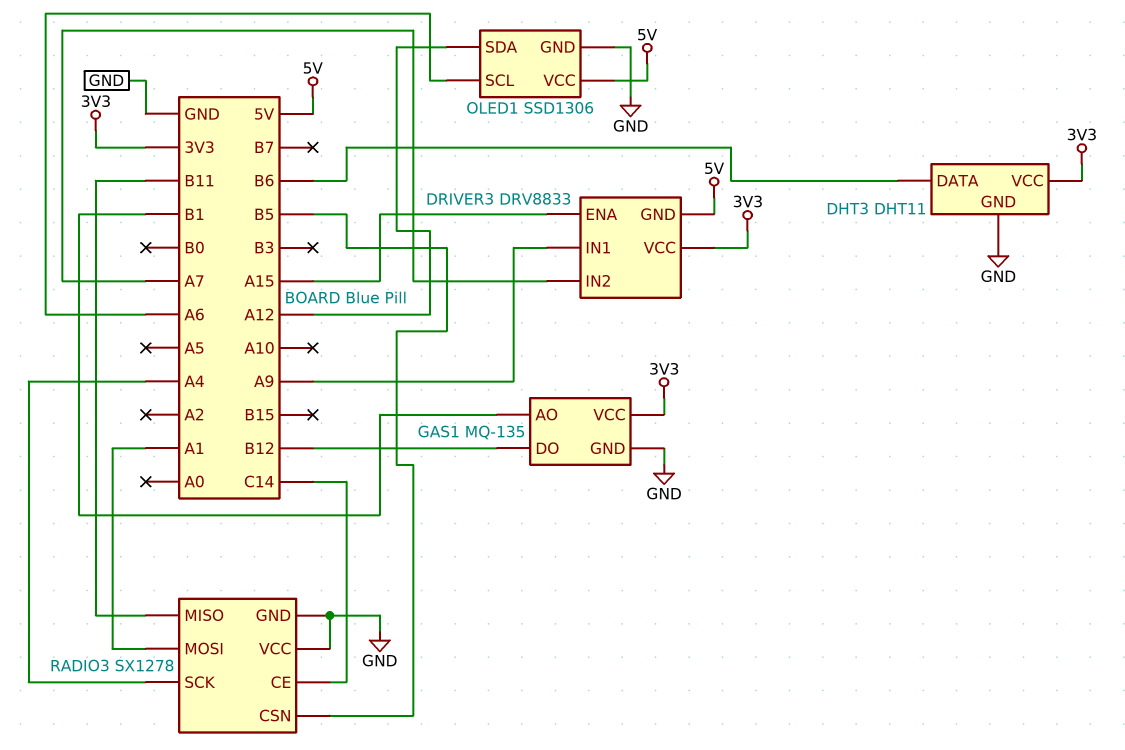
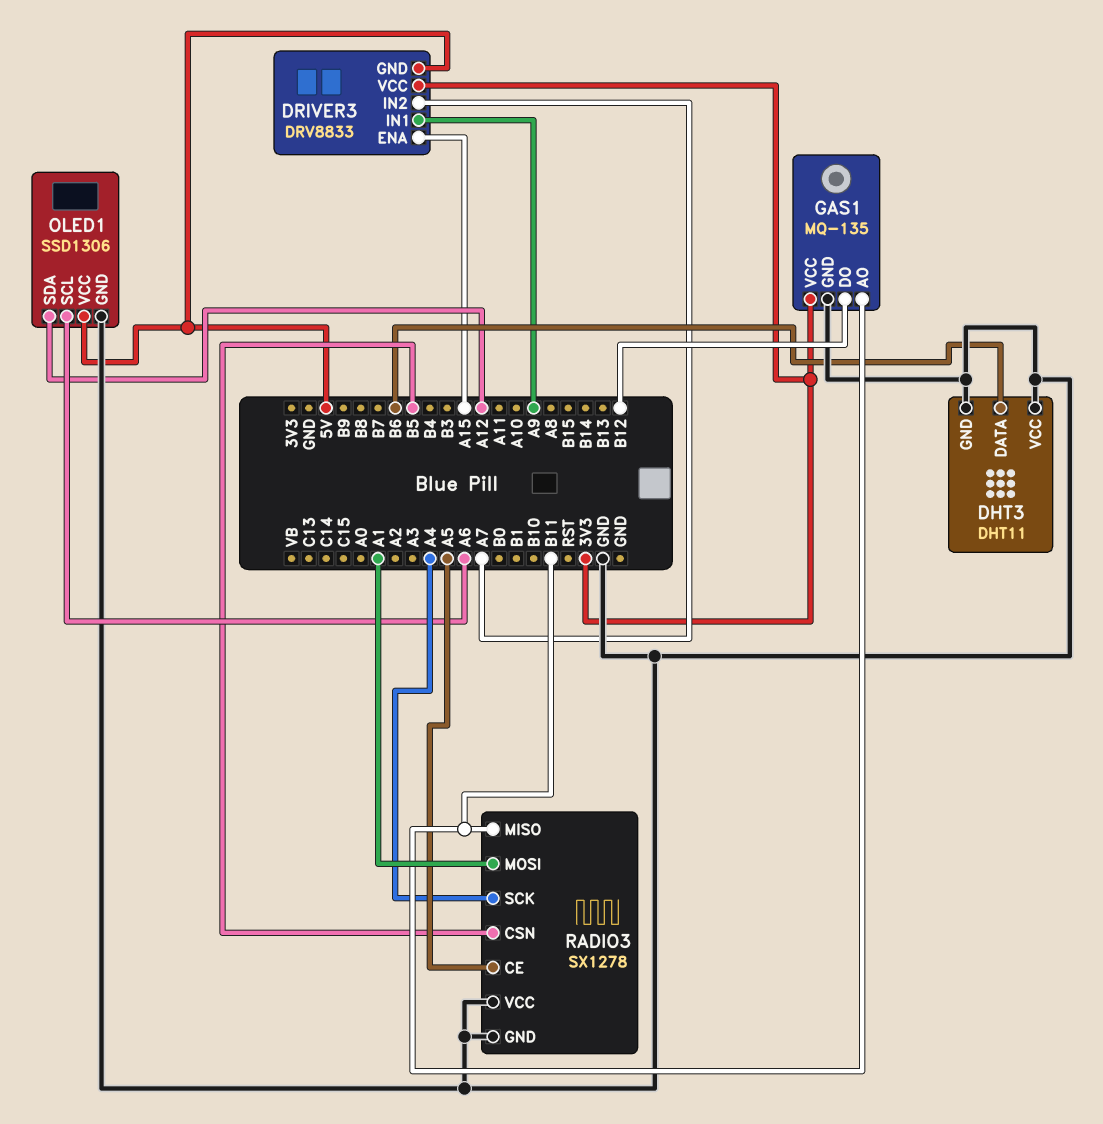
DHT3 pin VCC: 3V3 -> GND
GAS1 pin AO: B1 -> B11
RADIO3 pin CE: C14 -> A5

